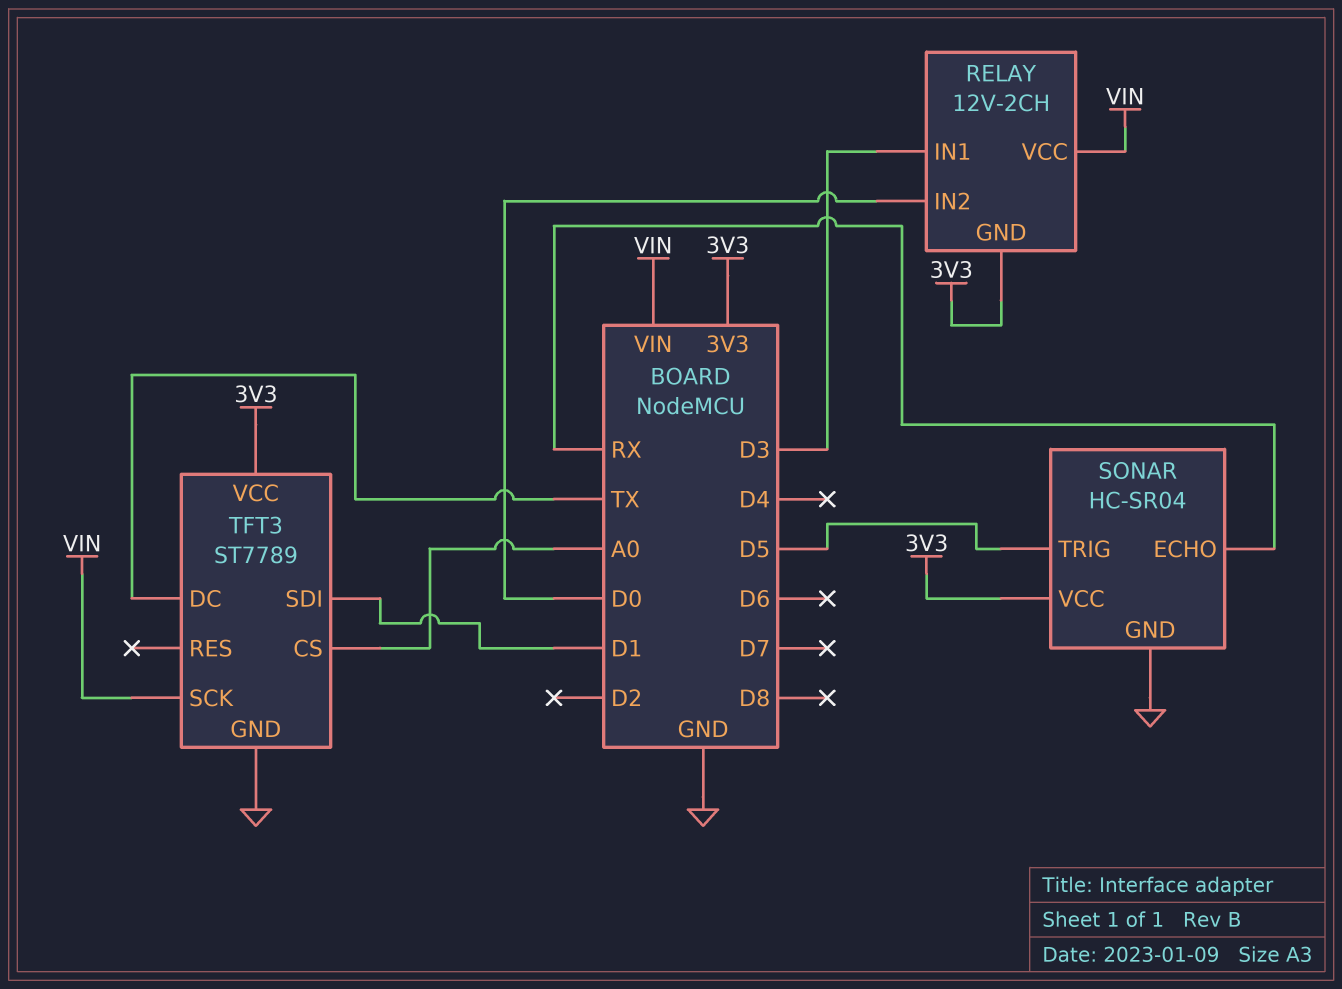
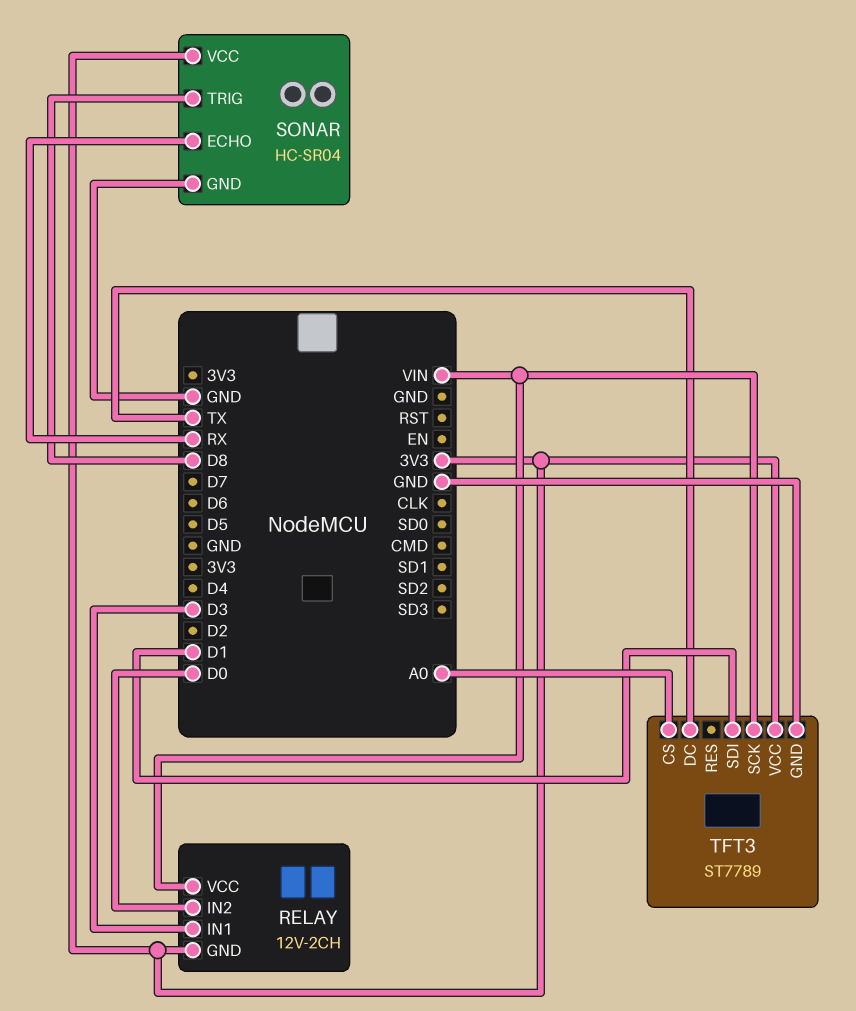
SONAR pin TRIG: D5 -> D8

